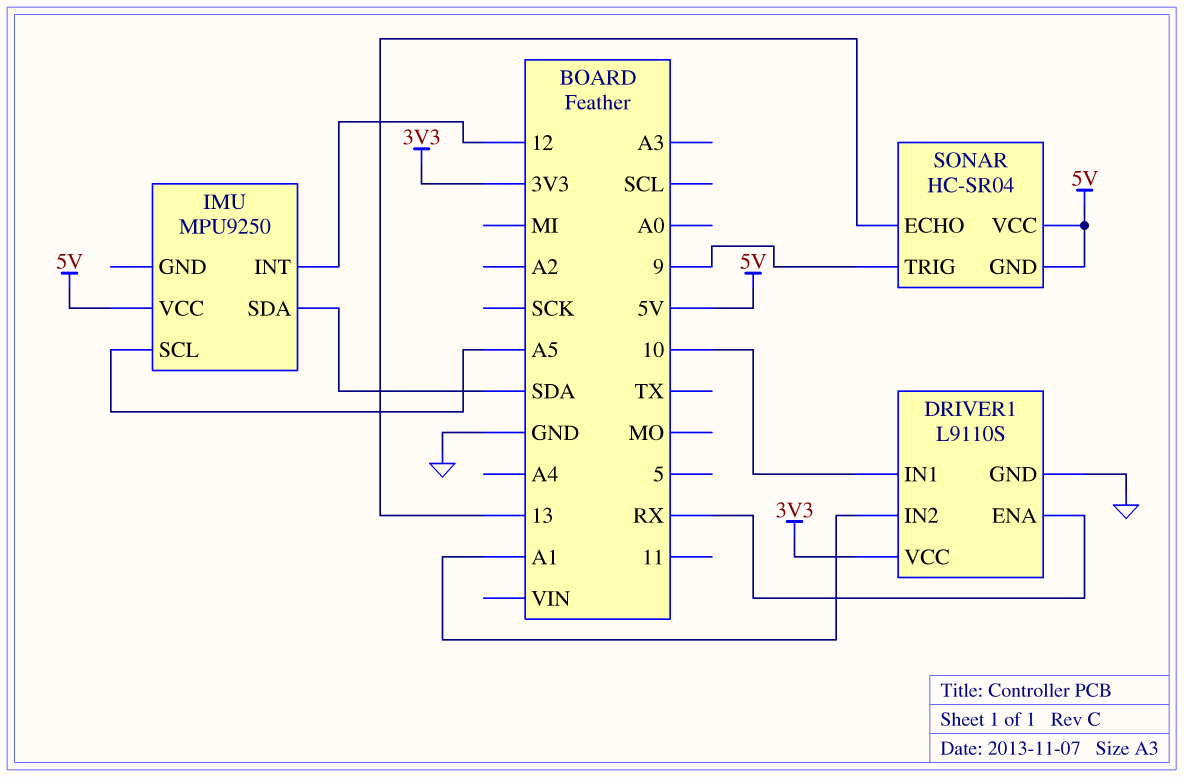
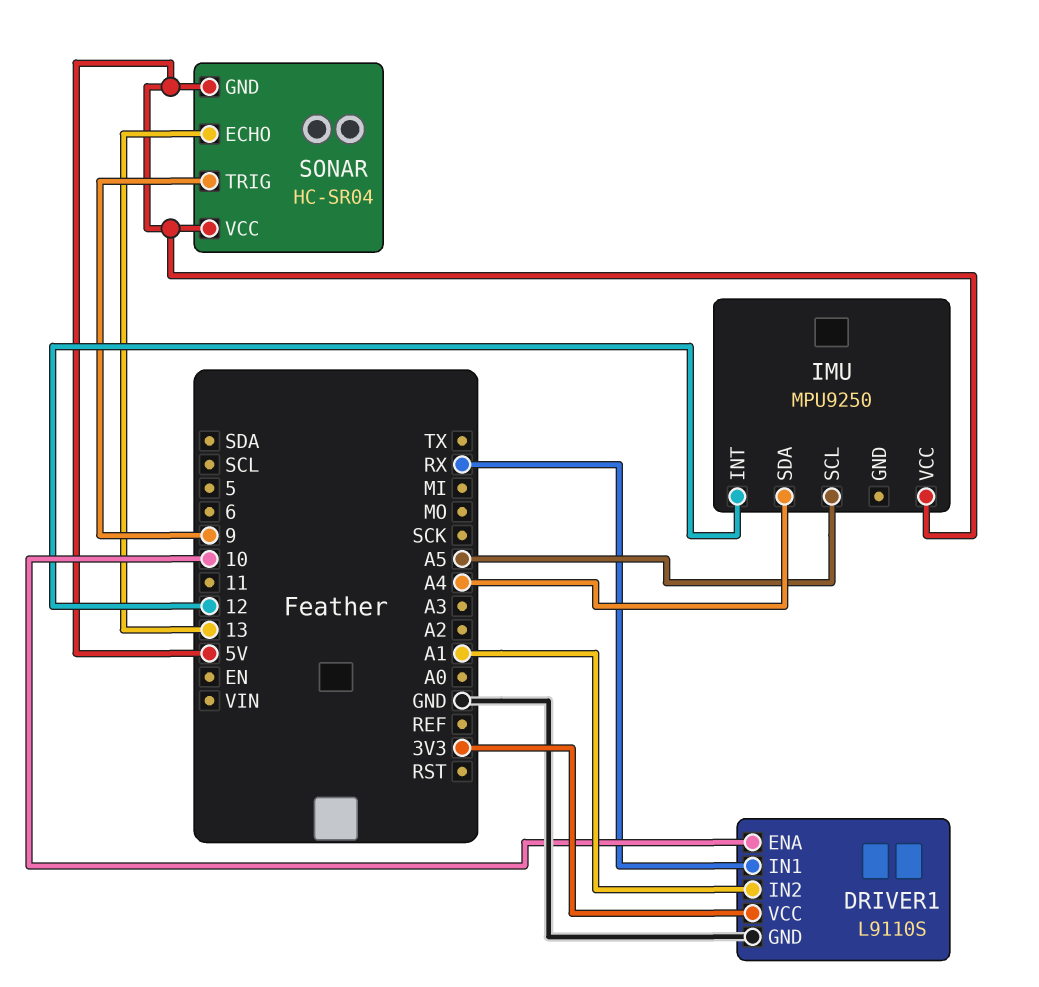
DRIVER1 pin ENA: RX -> 10
DRIVER1 pin IN1: 10 -> RX
IMU pin SDA: SDA -> A4

